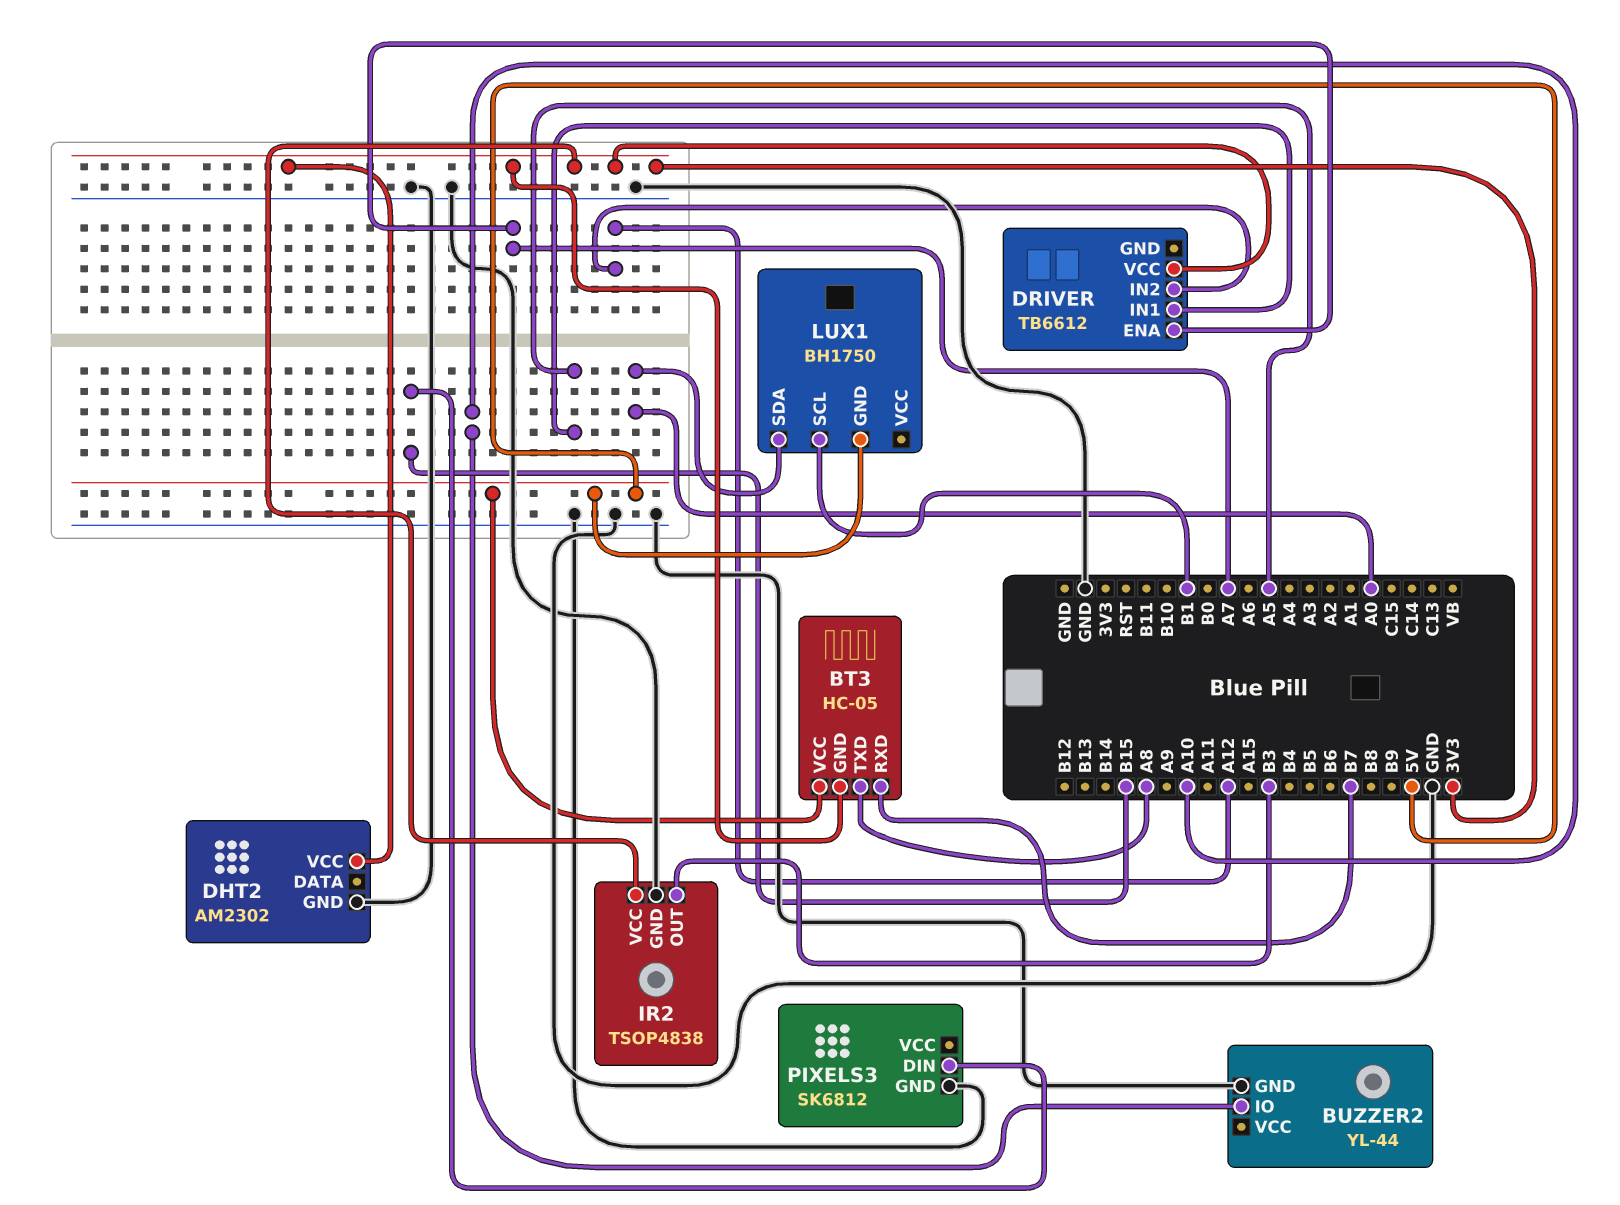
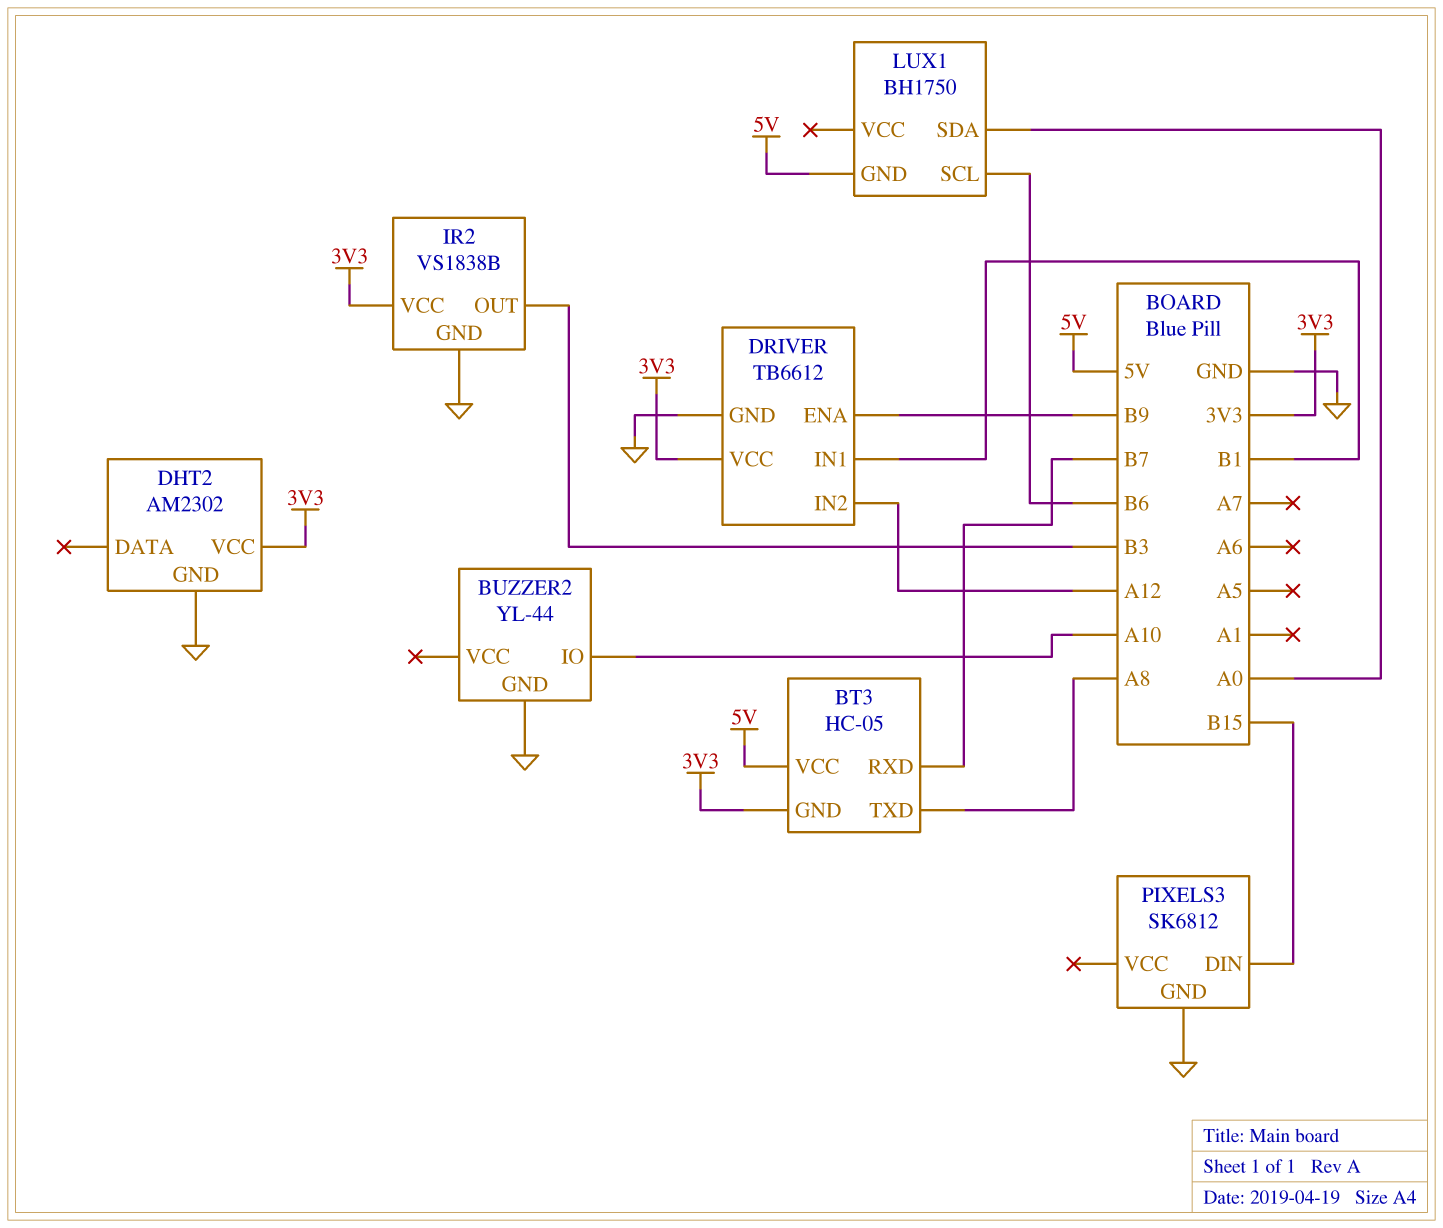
DRIVER pin ENA: A7 -> B9
DRIVER pin GND: none -> GND
DRIVER pin IN1: A5 -> B1
IR2: TSOP4838 -> VS1838B
LUX1 pin SCL: B1 -> B6

